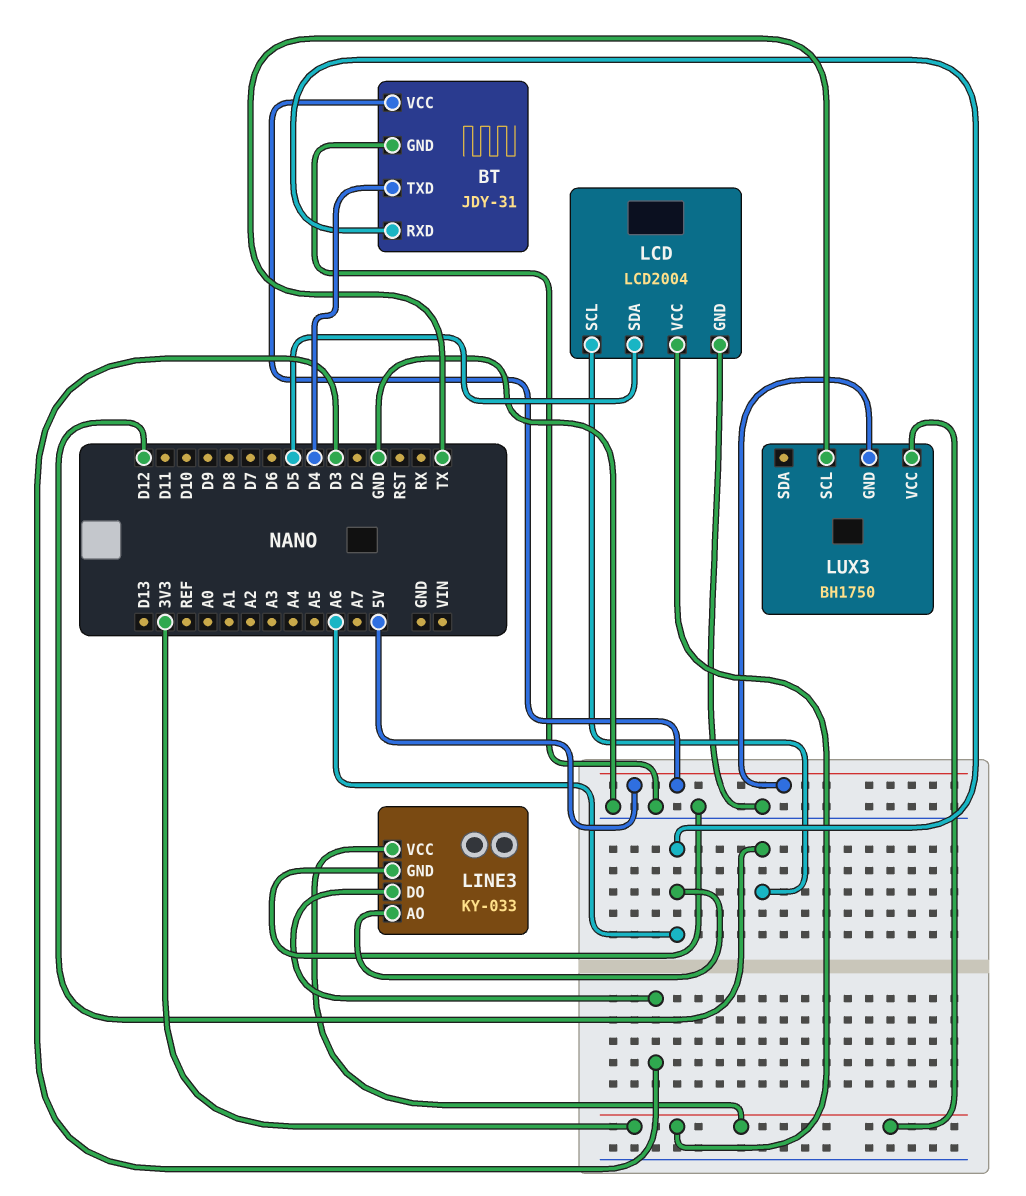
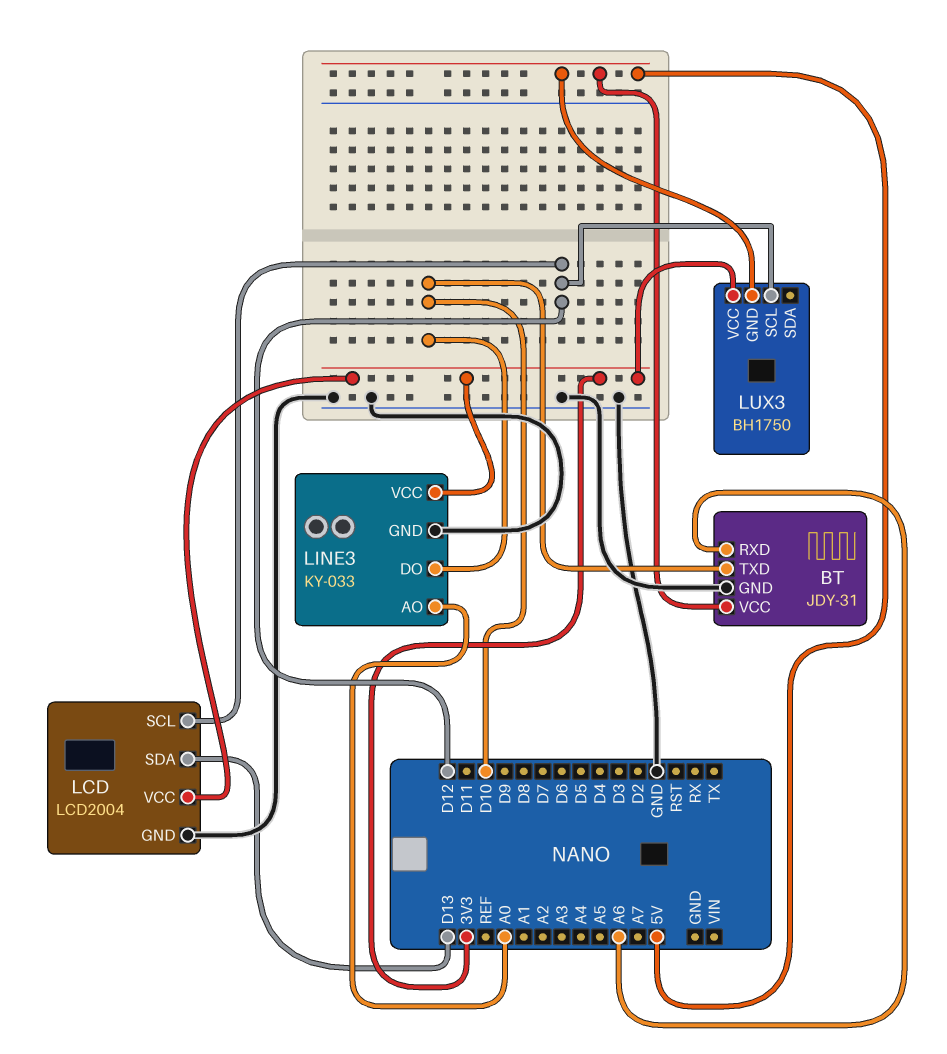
BT pin TXD: D4 -> D10
LCD pin SDA: D5 -> D13
LINE3 pin AO: A6 -> A0
LINE3 pin DO: D3 -> D10
LUX3 pin SCL: TX -> D12

